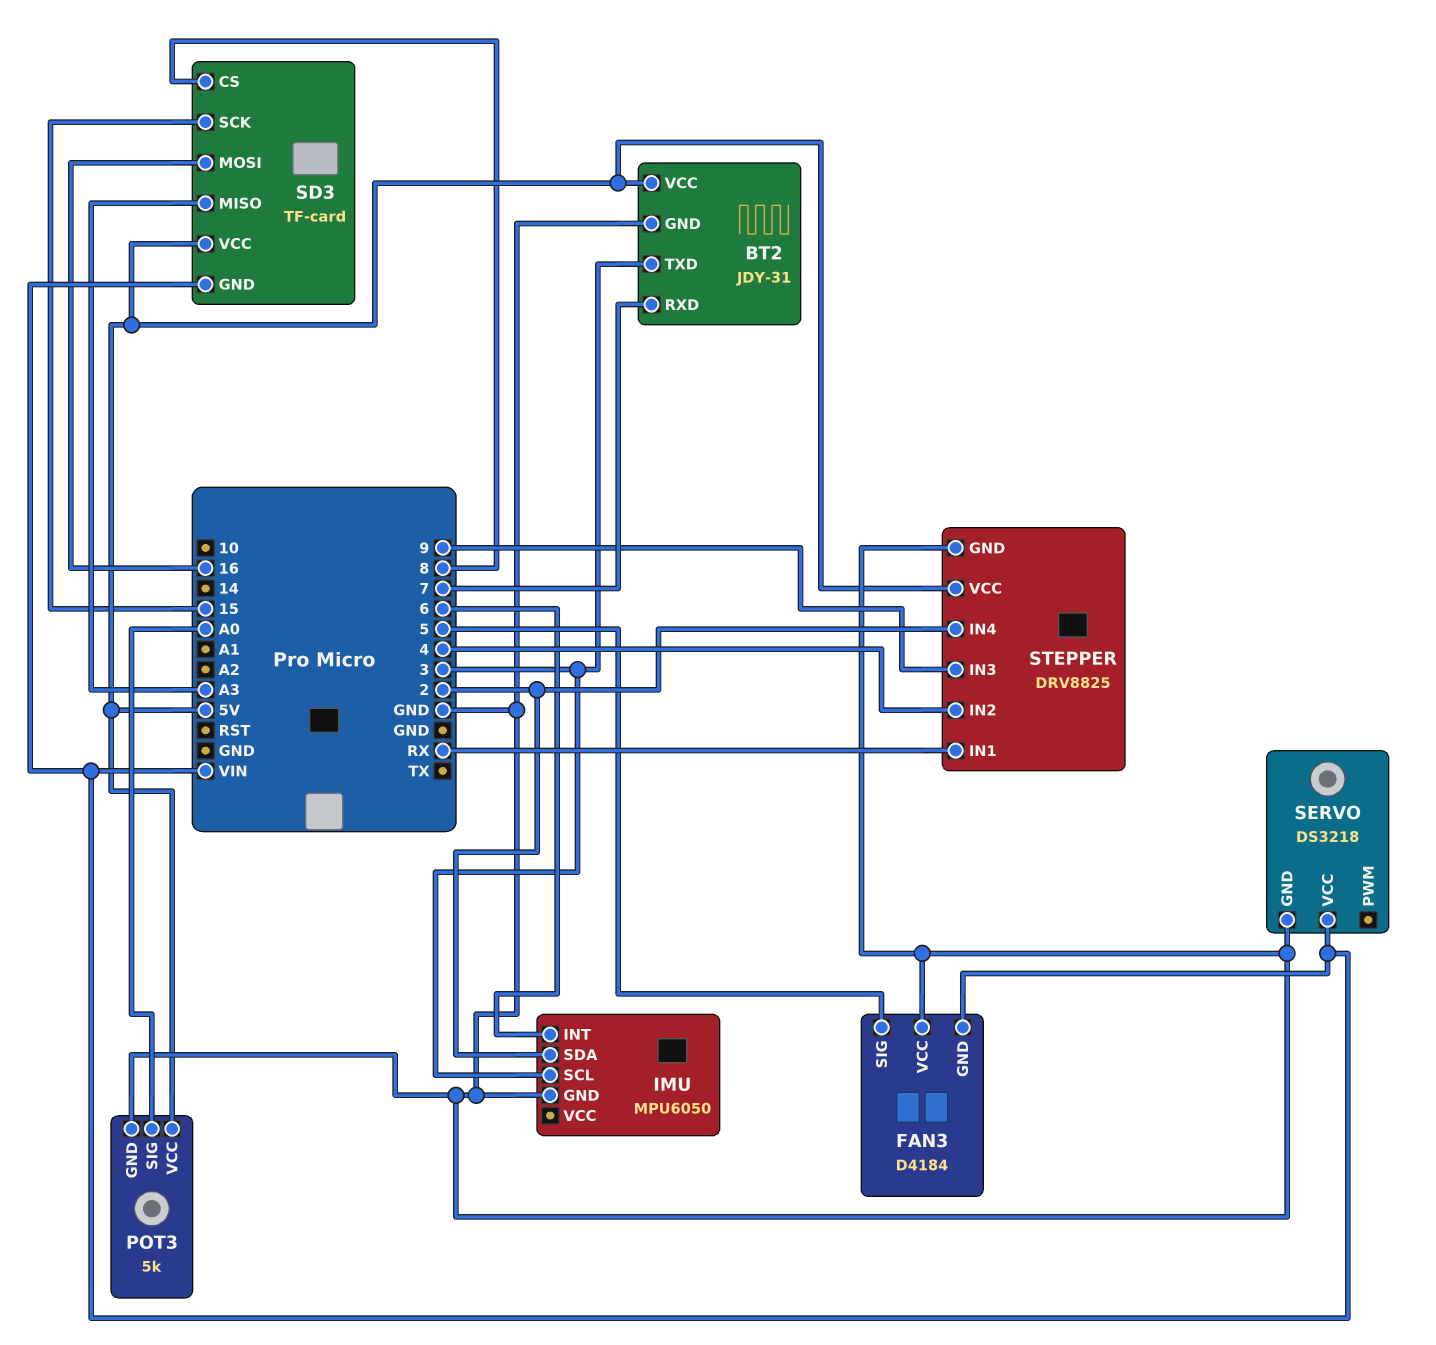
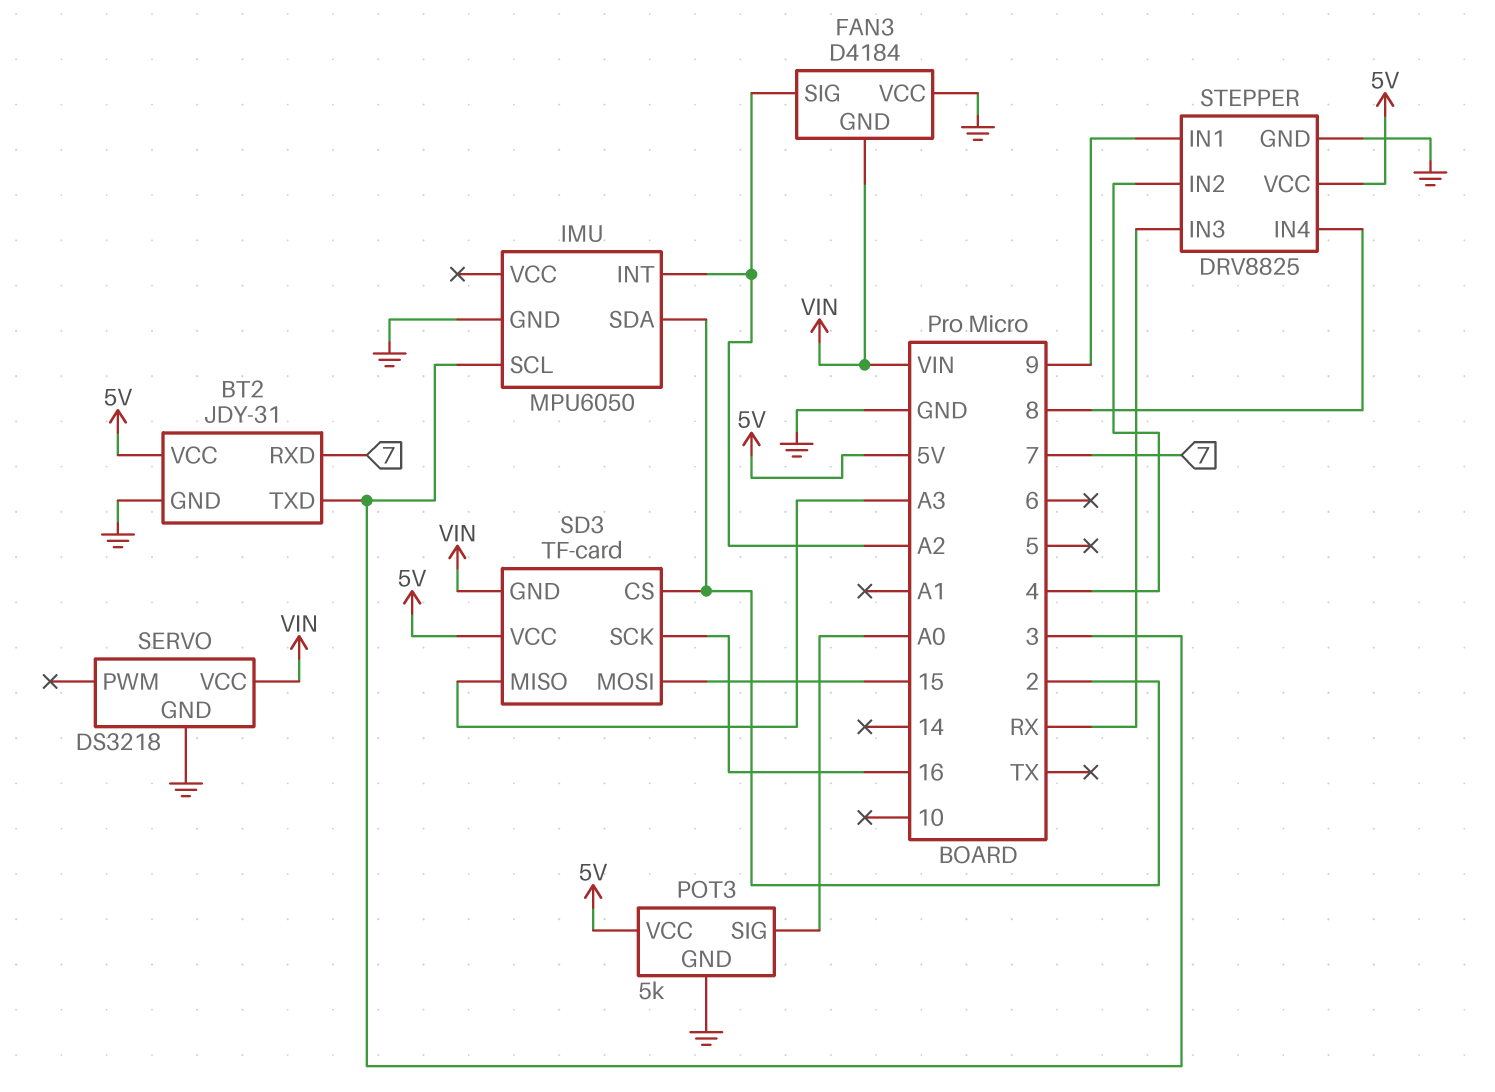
FAN3 pin SIG: 5 -> A2
IMU pin INT: 6 -> A2
SD3 pin CS: 8 -> 2
SD3 pin MOSI: 16 -> 15
SD3 pin SCK: 15 -> 16
STEPPER pin IN1: RX -> 9
STEPPER pin IN3: 9 -> RX
STEPPER pin IN4: 2 -> 8

